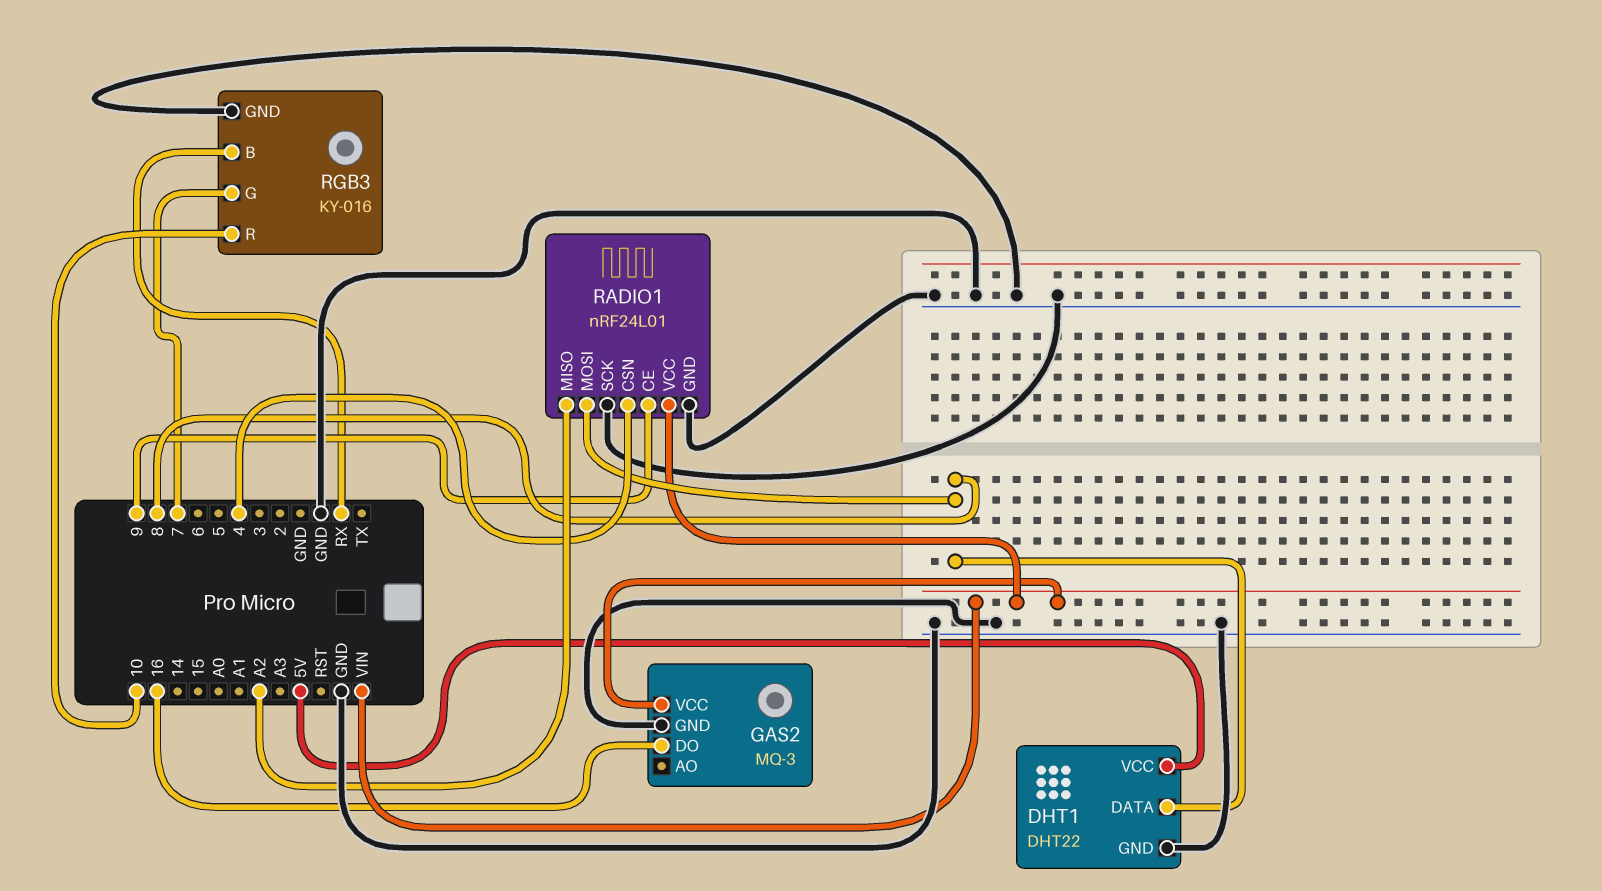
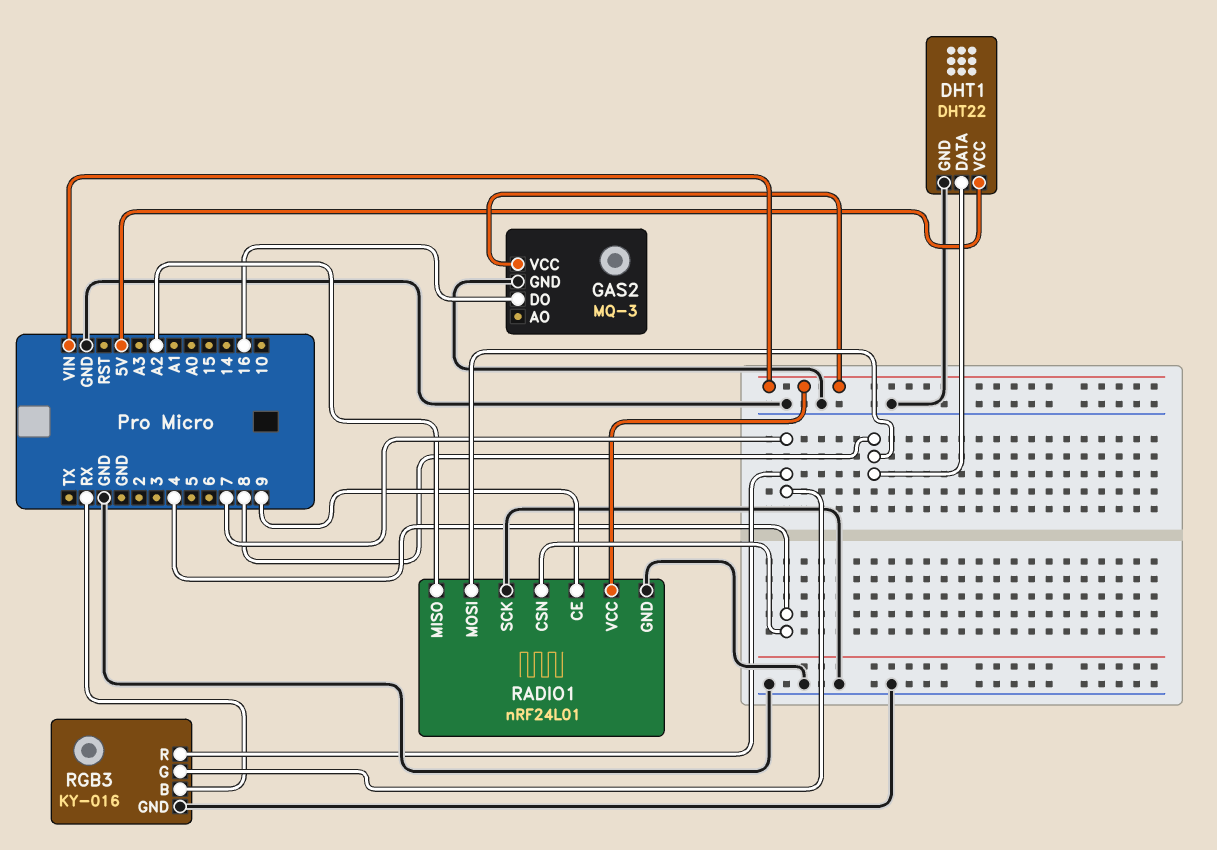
RGB3 pin R: 10 -> 7

